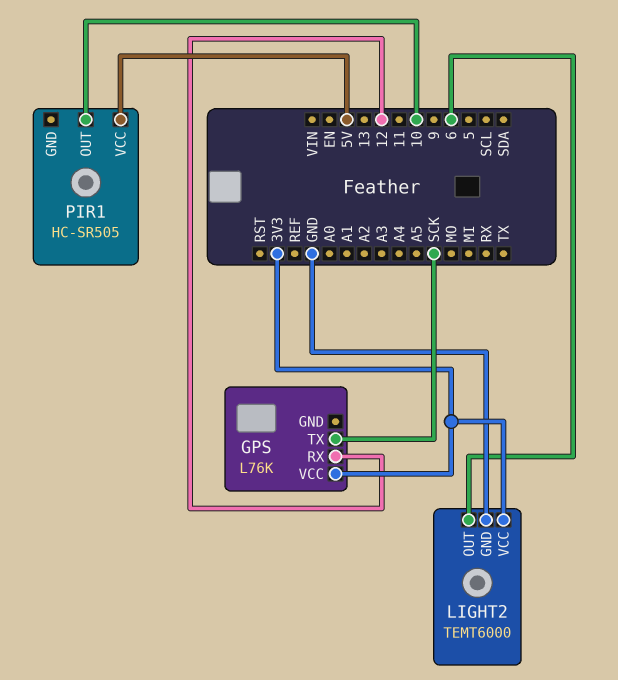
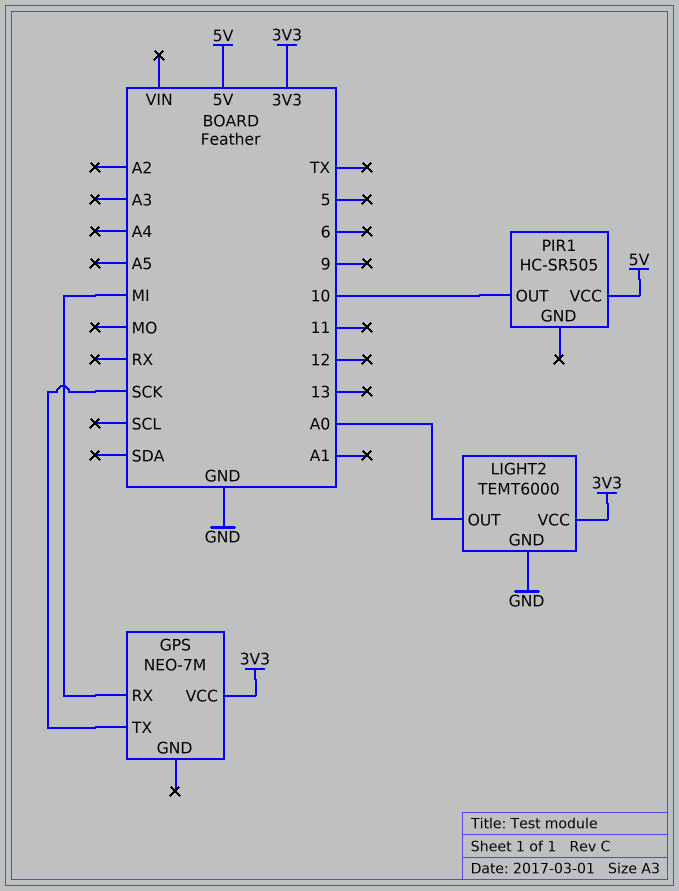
GPS: L76K -> NEO-7M
GPS pin RX: 12 -> MI
LIGHT2 pin OUT: 6 -> A0

